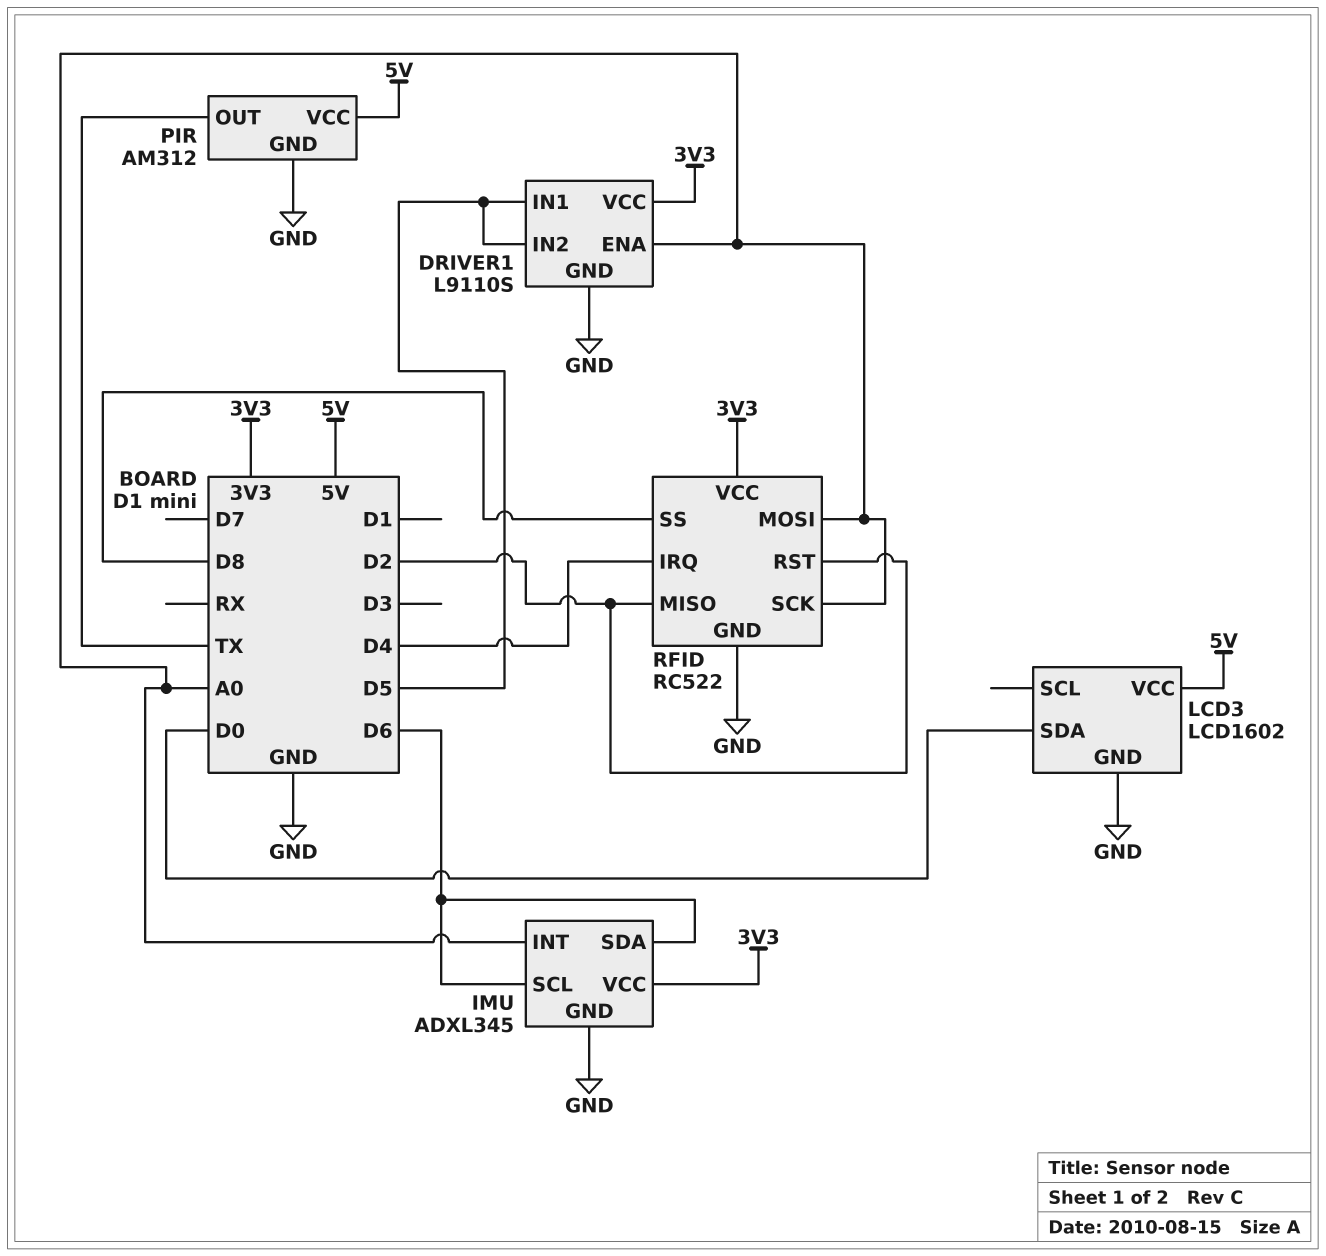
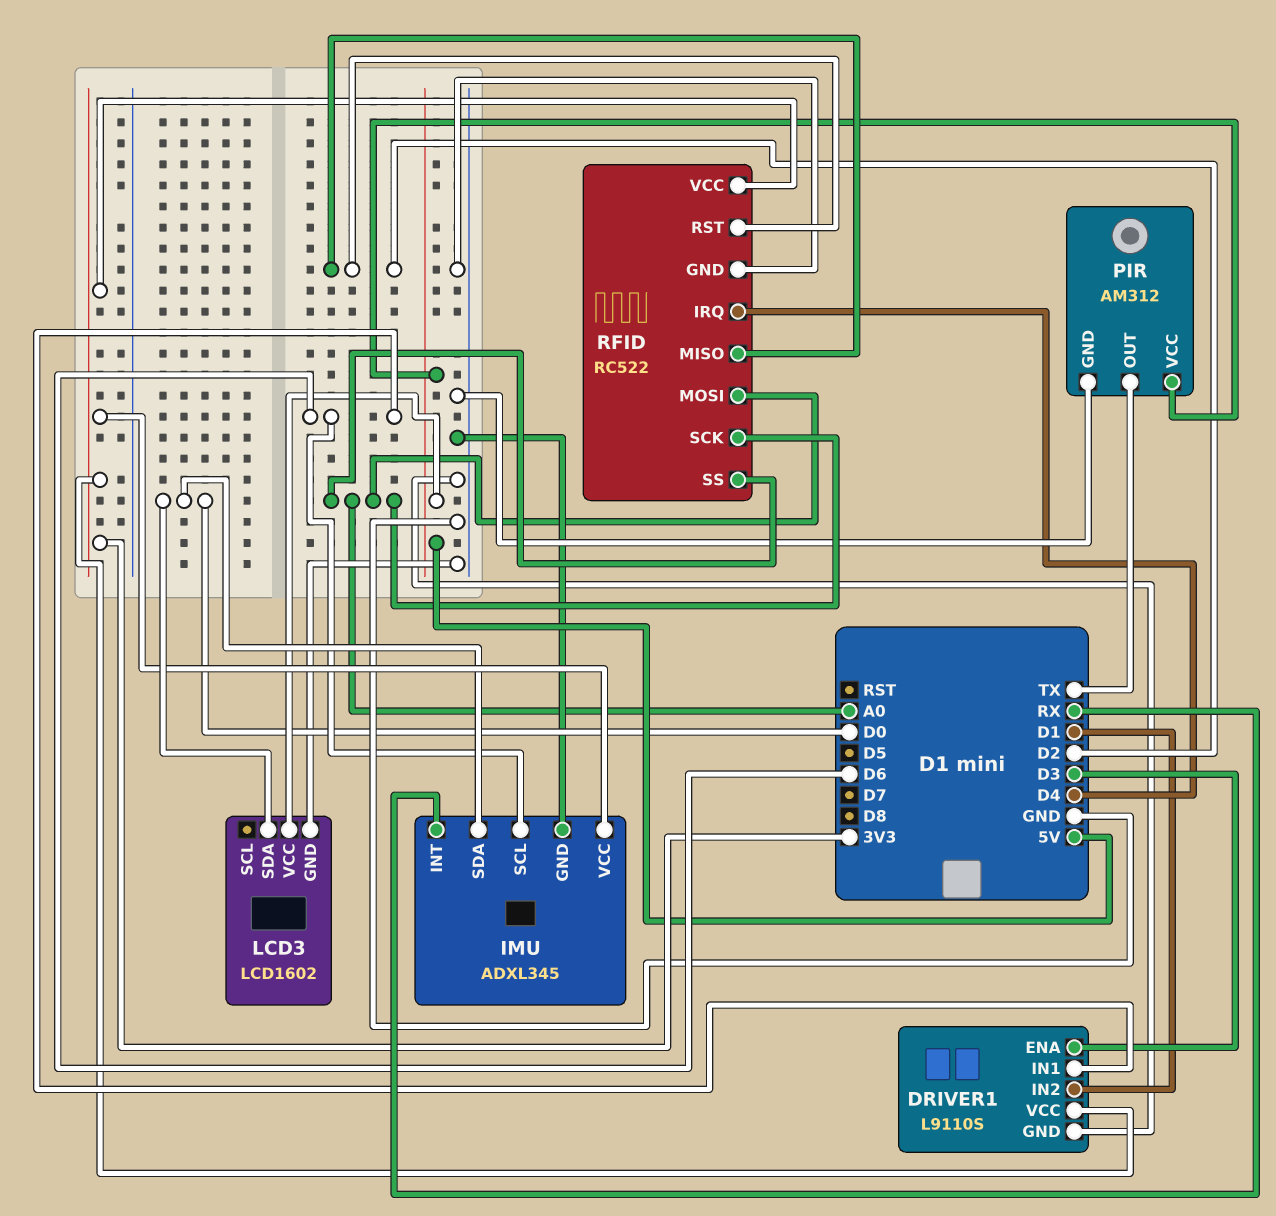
DRIVER1 pin ENA: A0 -> D3
DRIVER1 pin IN1: D5 -> D6
DRIVER1 pin IN2: D5 -> D1
IMU pin INT: A0 -> RX
IMU pin SDA: D6 -> D0
RFID pin SS: D8 -> A0

